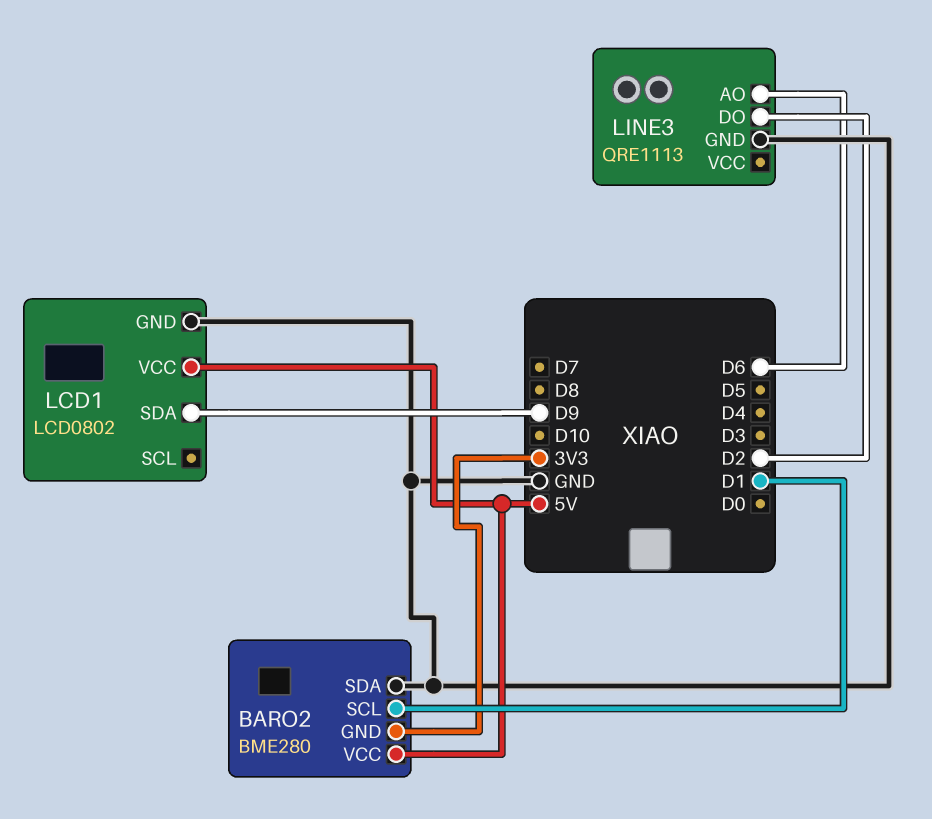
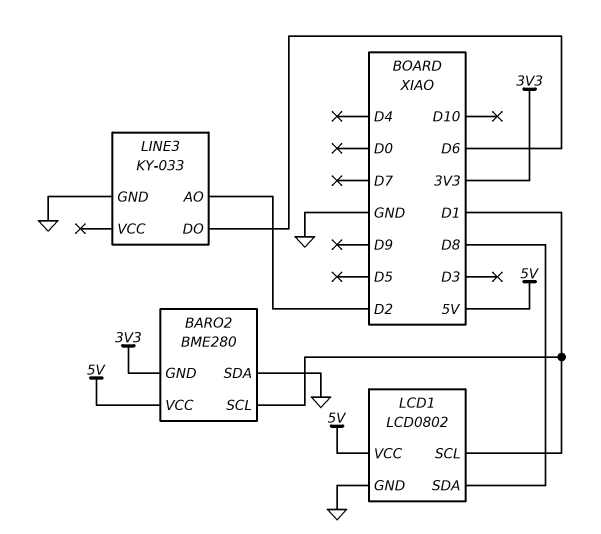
LCD1 pin SCL: none -> D1
LCD1 pin SDA: D9 -> D8
LINE3: QRE1113 -> KY-033
LINE3 pin AO: D6 -> D2
LINE3 pin DO: D2 -> D6

